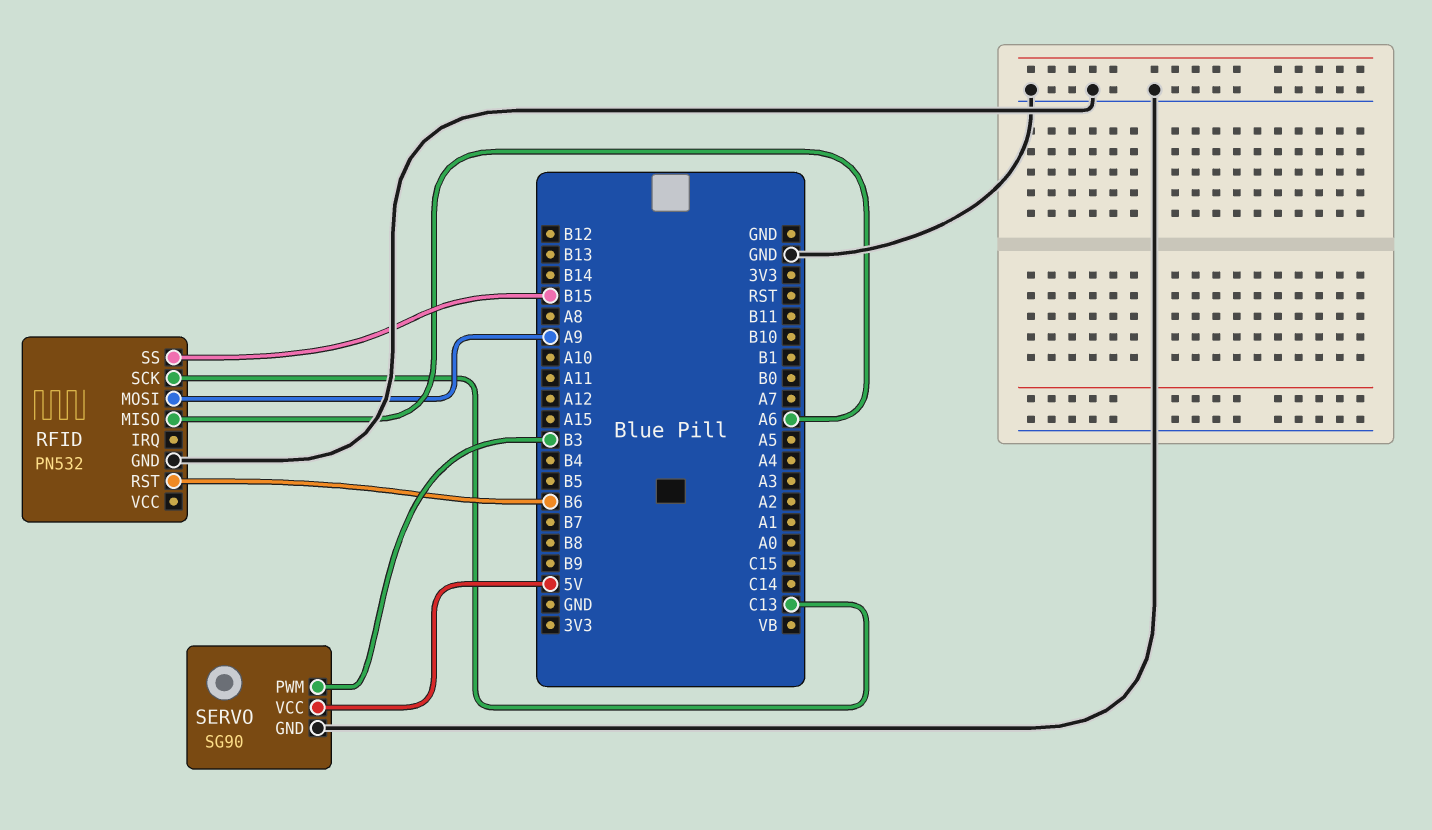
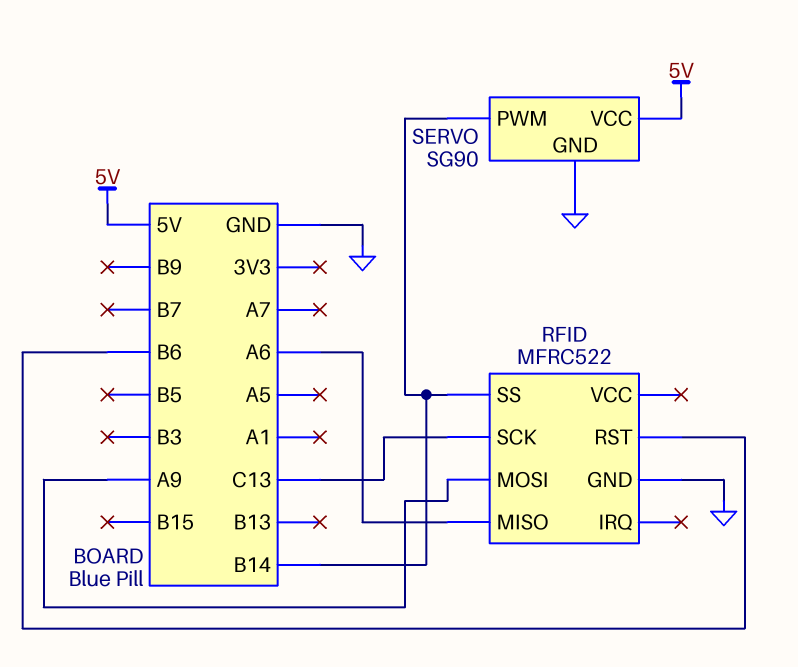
RFID: PN532 -> MFRC522
RFID pin SS: B15 -> B14
SERVO pin PWM: B3 -> B14

